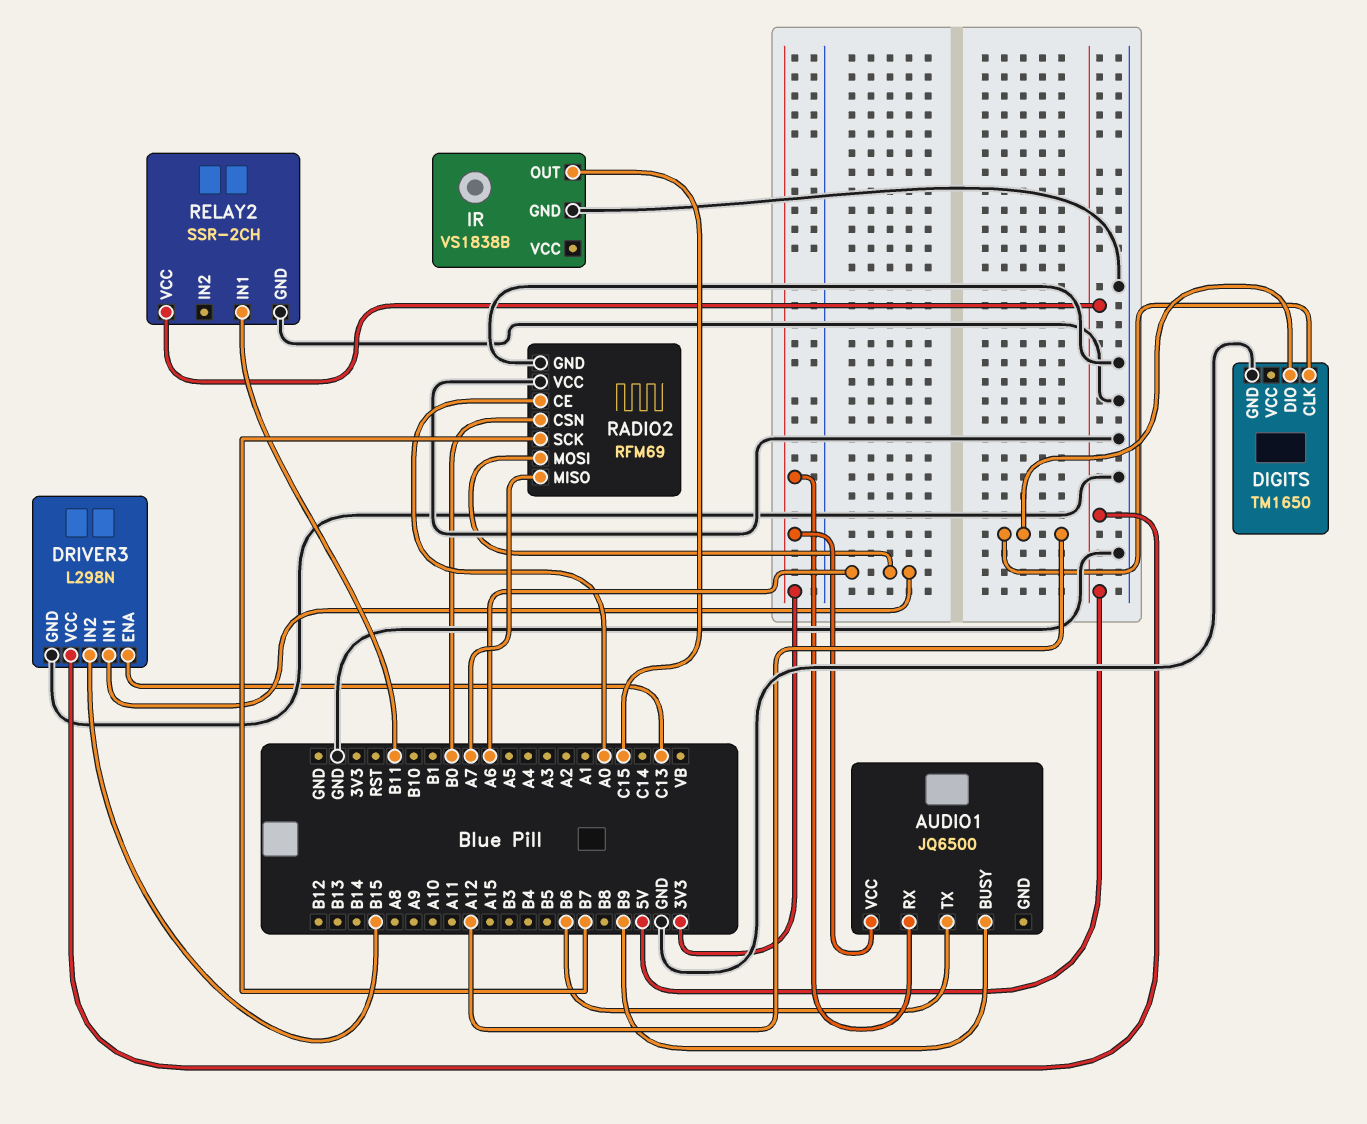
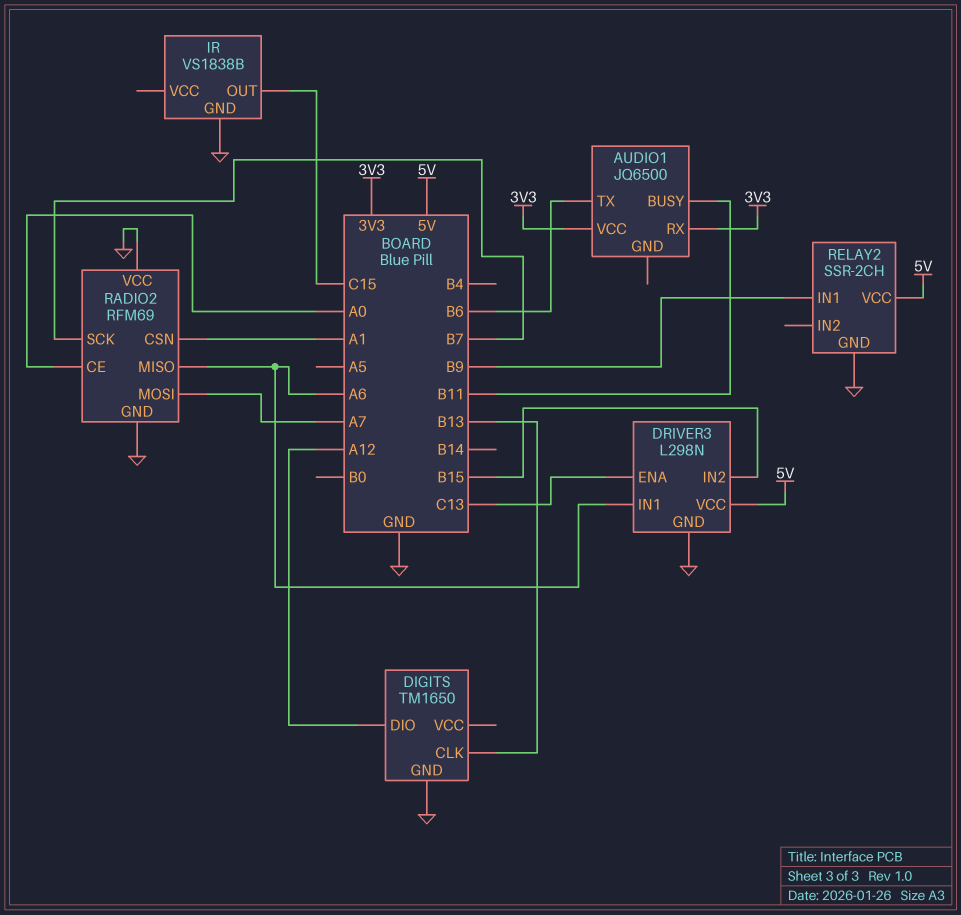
AUDIO1 pin BUSY: B9 -> B11
DIGITS pin CLK: A12 -> B13
RADIO2 pin CSN: B0 -> A1
RADIO2 pin MISO: A7 -> A6
RADIO2 pin MOSI: A6 -> A7
RELAY2 pin IN1: B11 -> B9

